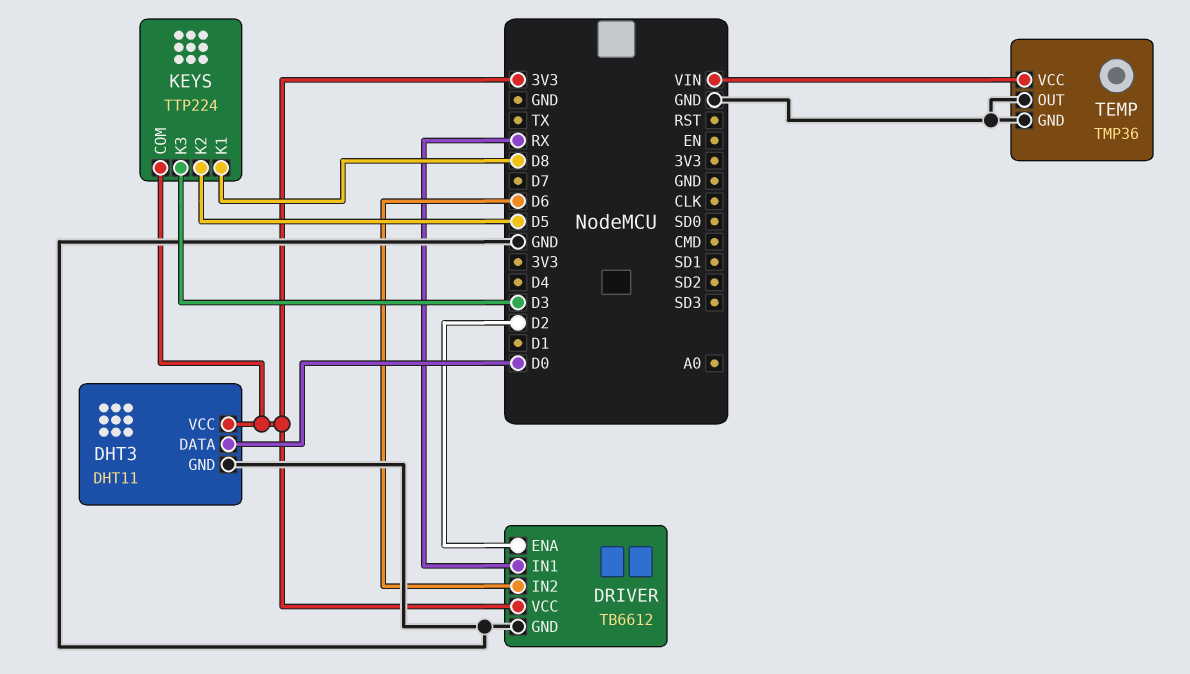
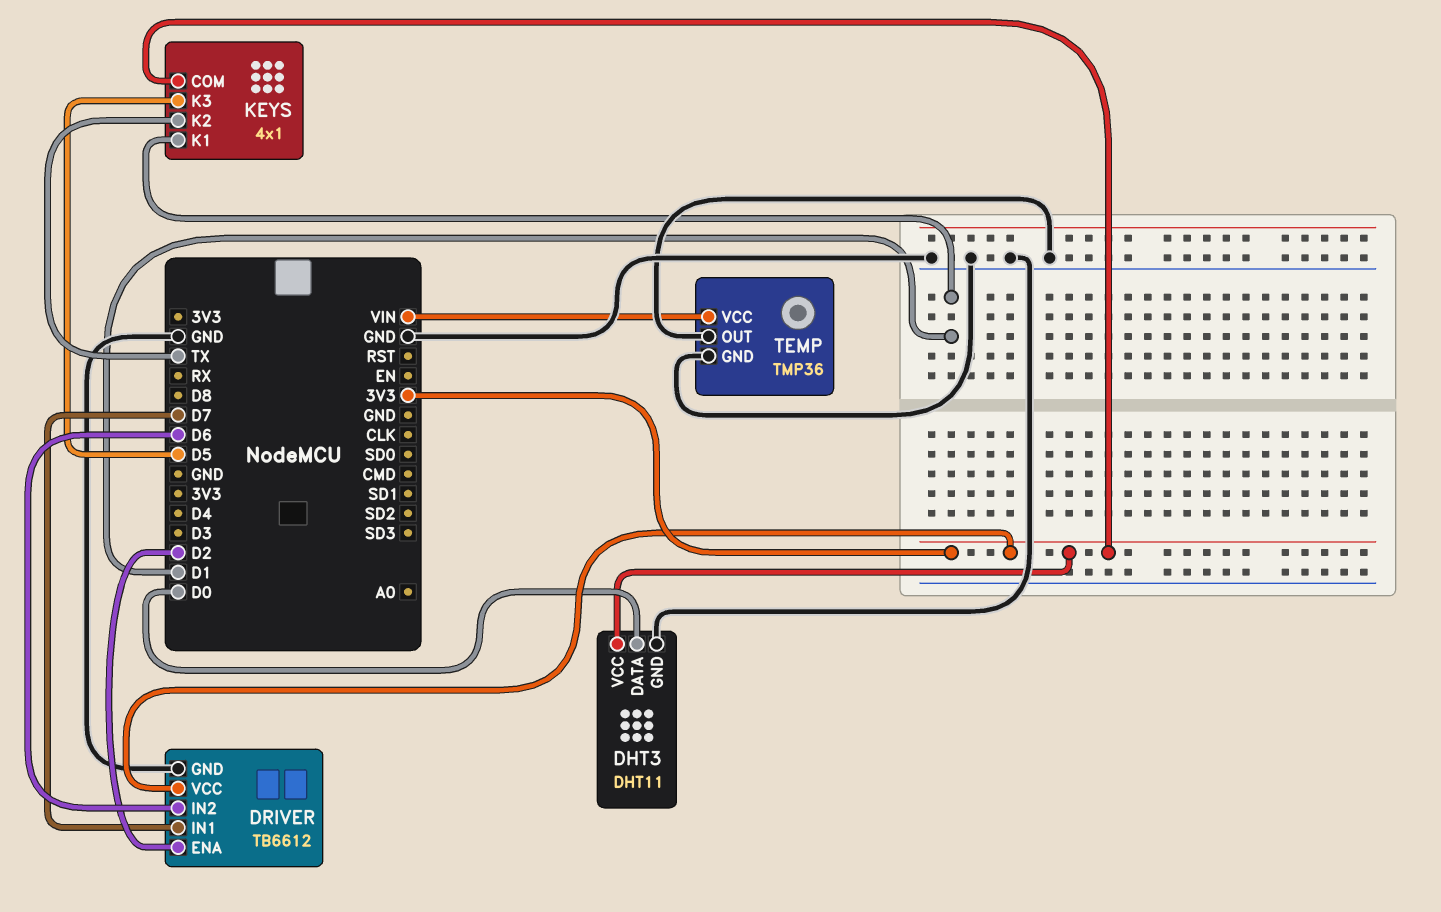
DRIVER pin IN1: RX -> D7
KEYS: TTP224 -> 4x1
KEYS pin K1: D8 -> D1
KEYS pin K2: D5 -> TX
KEYS pin K3: D3 -> D5

